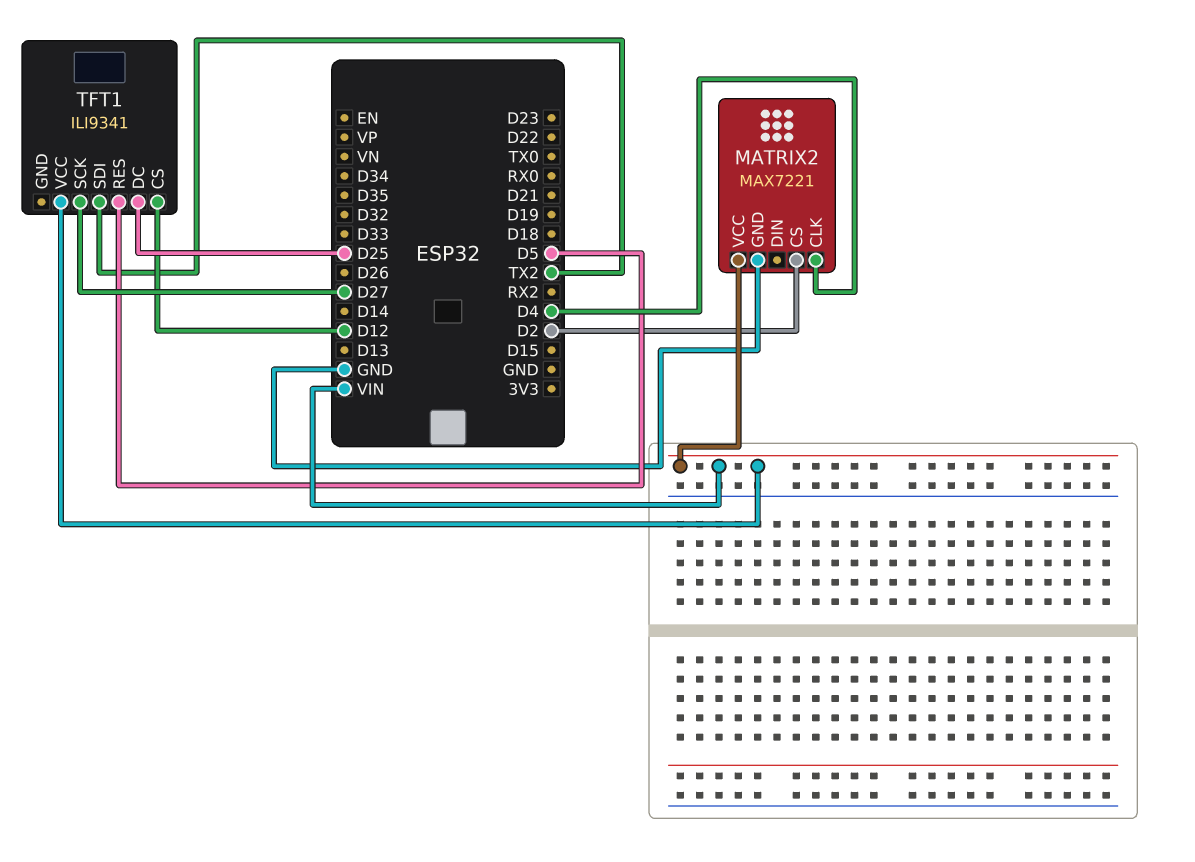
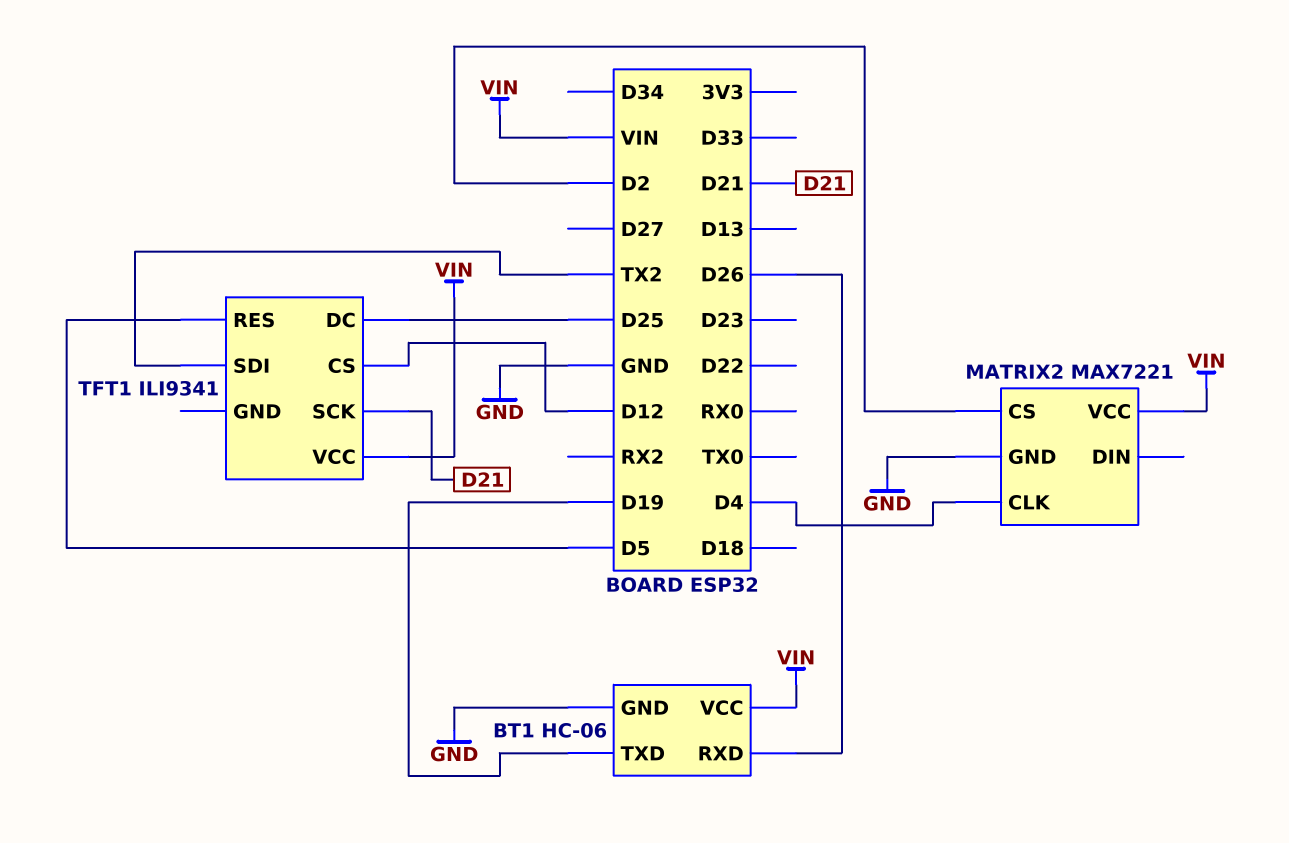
BT1: none -> HC-06
BT1 pin GND: none -> GND
BT1 pin RXD: none -> D26
BT1 pin TXD: none -> D19
BT1 pin VCC: none -> VIN
TFT1 pin SCK: D27 -> D21

